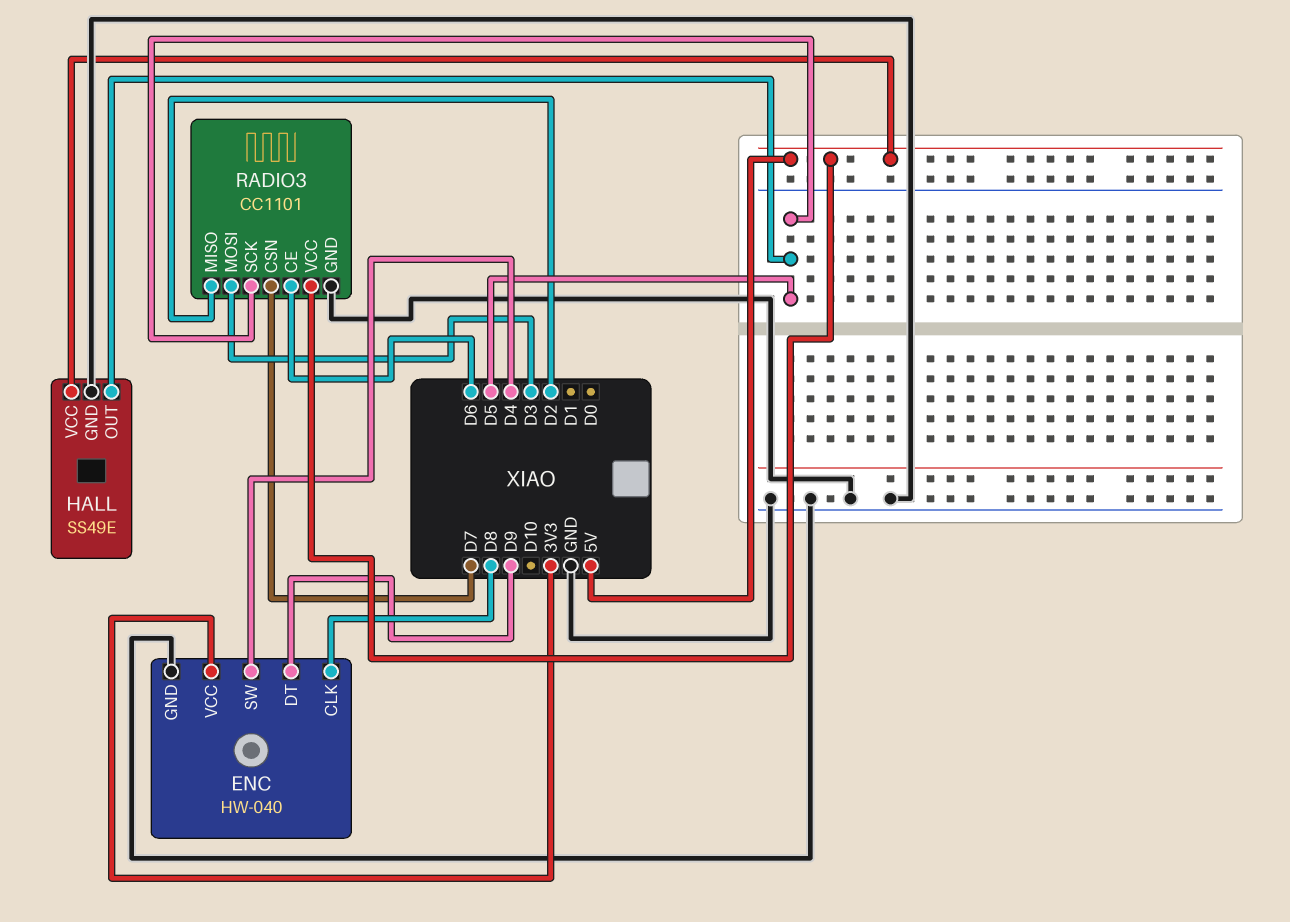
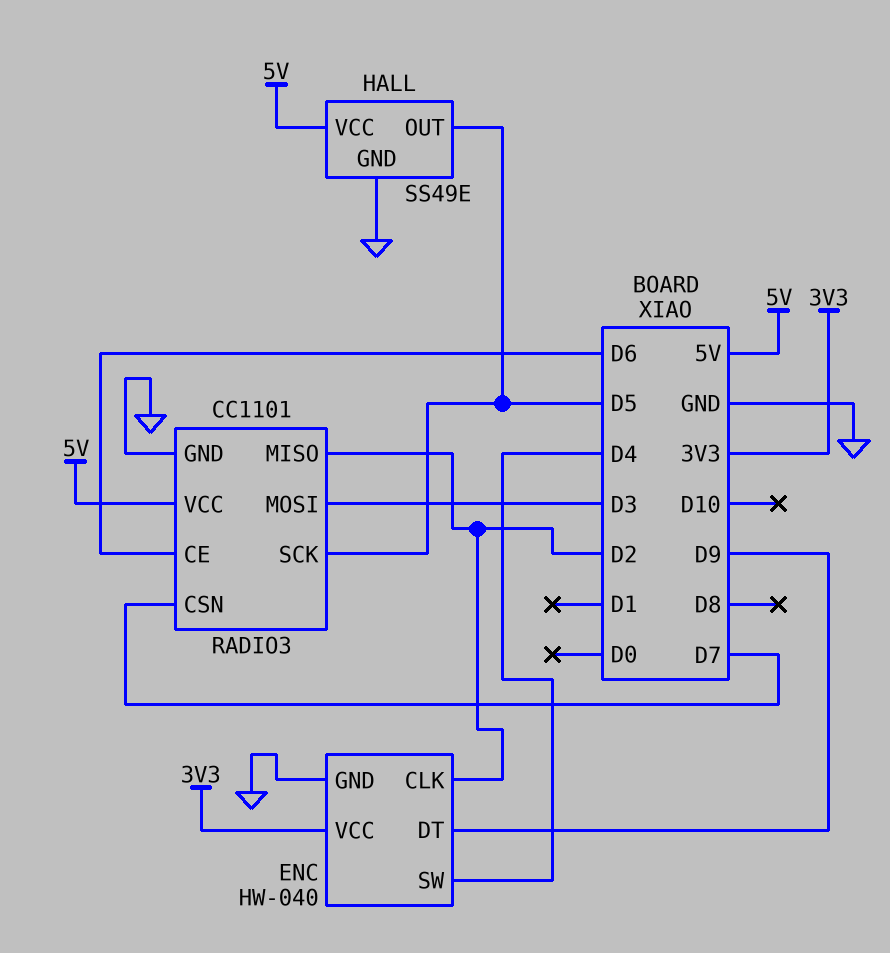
ENC pin CLK: D8 -> D2

